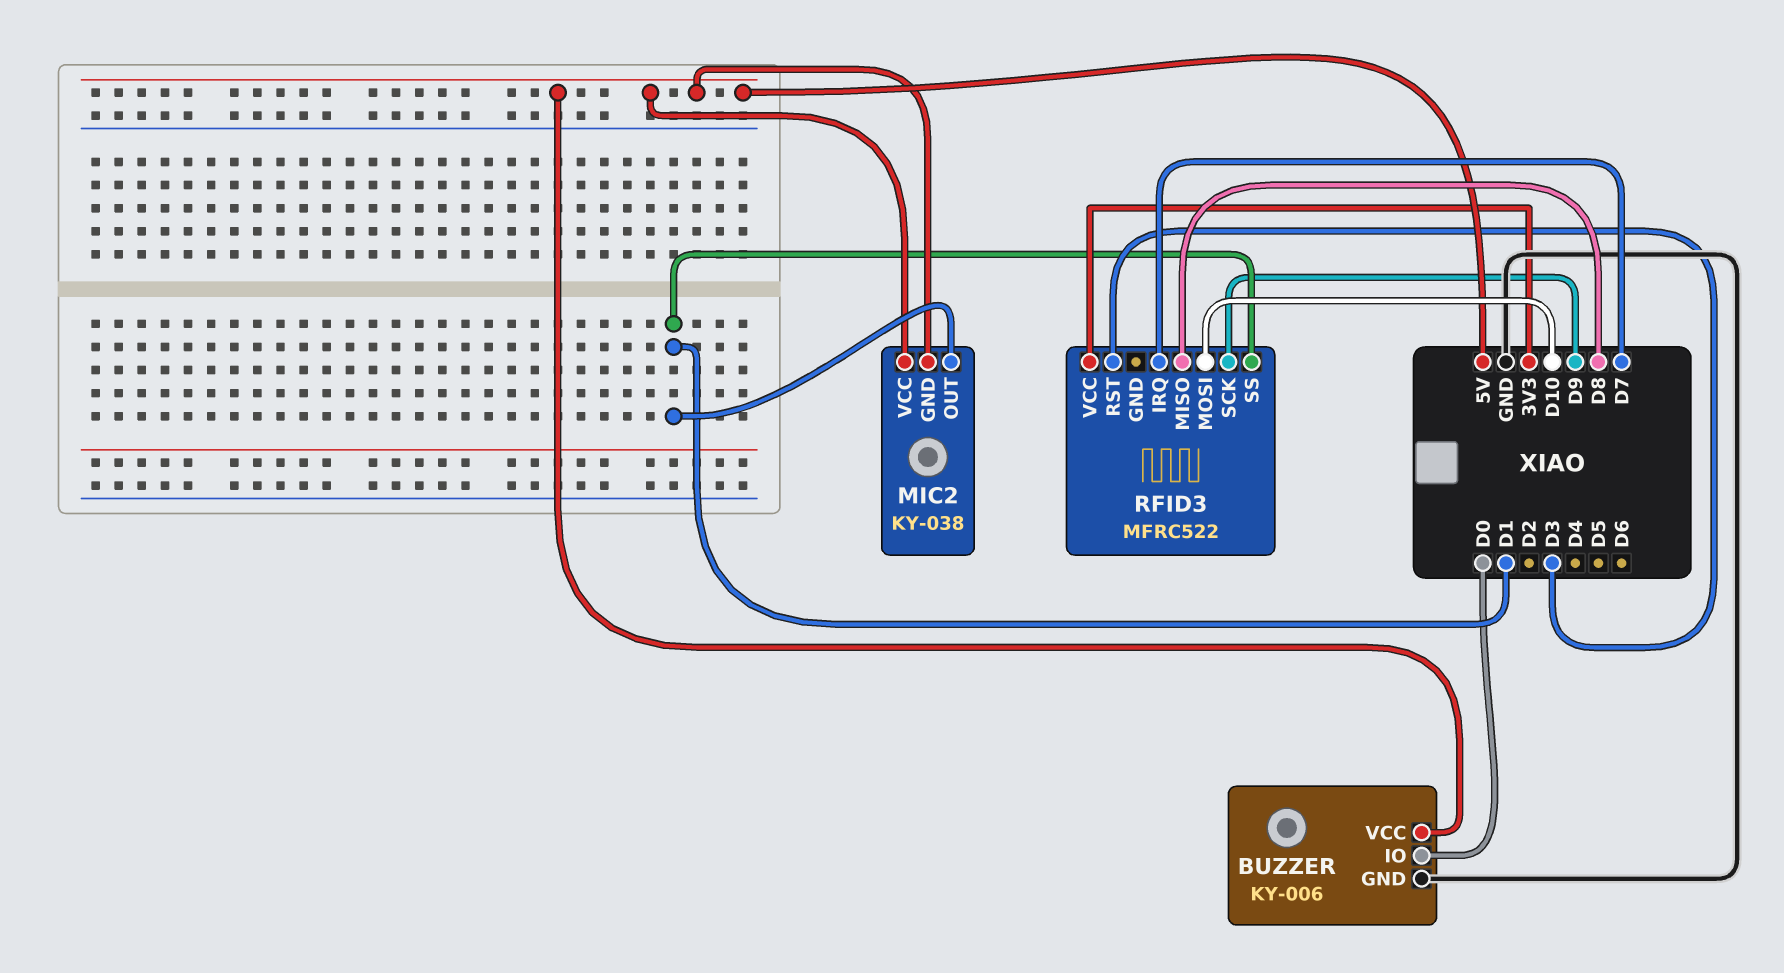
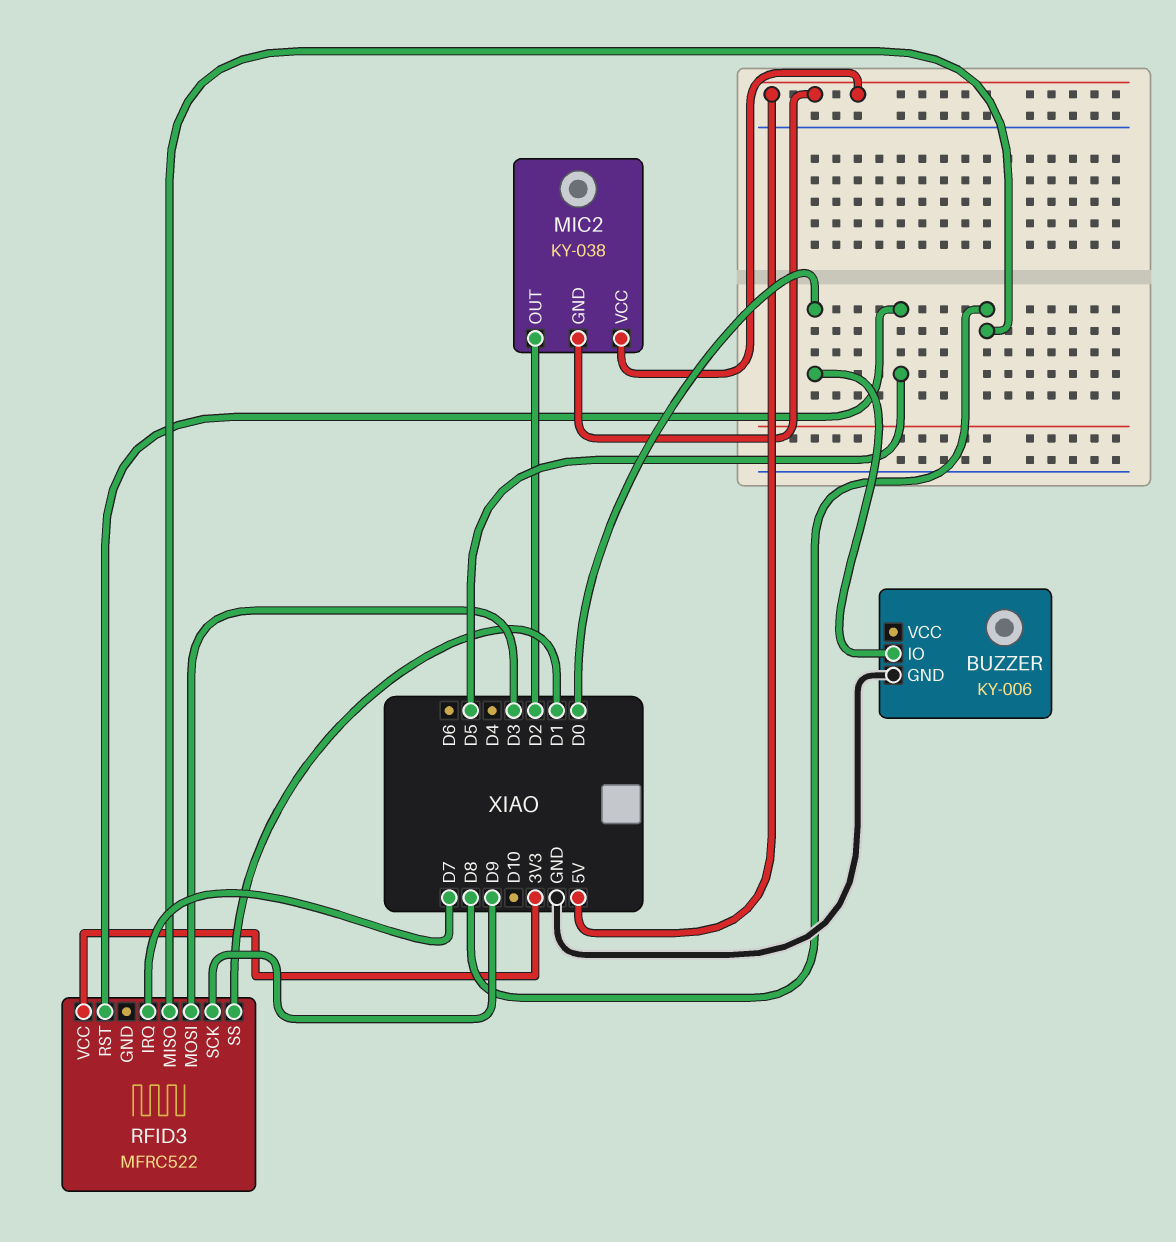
BUZZER pin VCC: 5V -> none
MIC2 pin OUT: D1 -> D2
RFID3 pin MOSI: D10 -> D3
RFID3 pin RST: D3 -> D5

